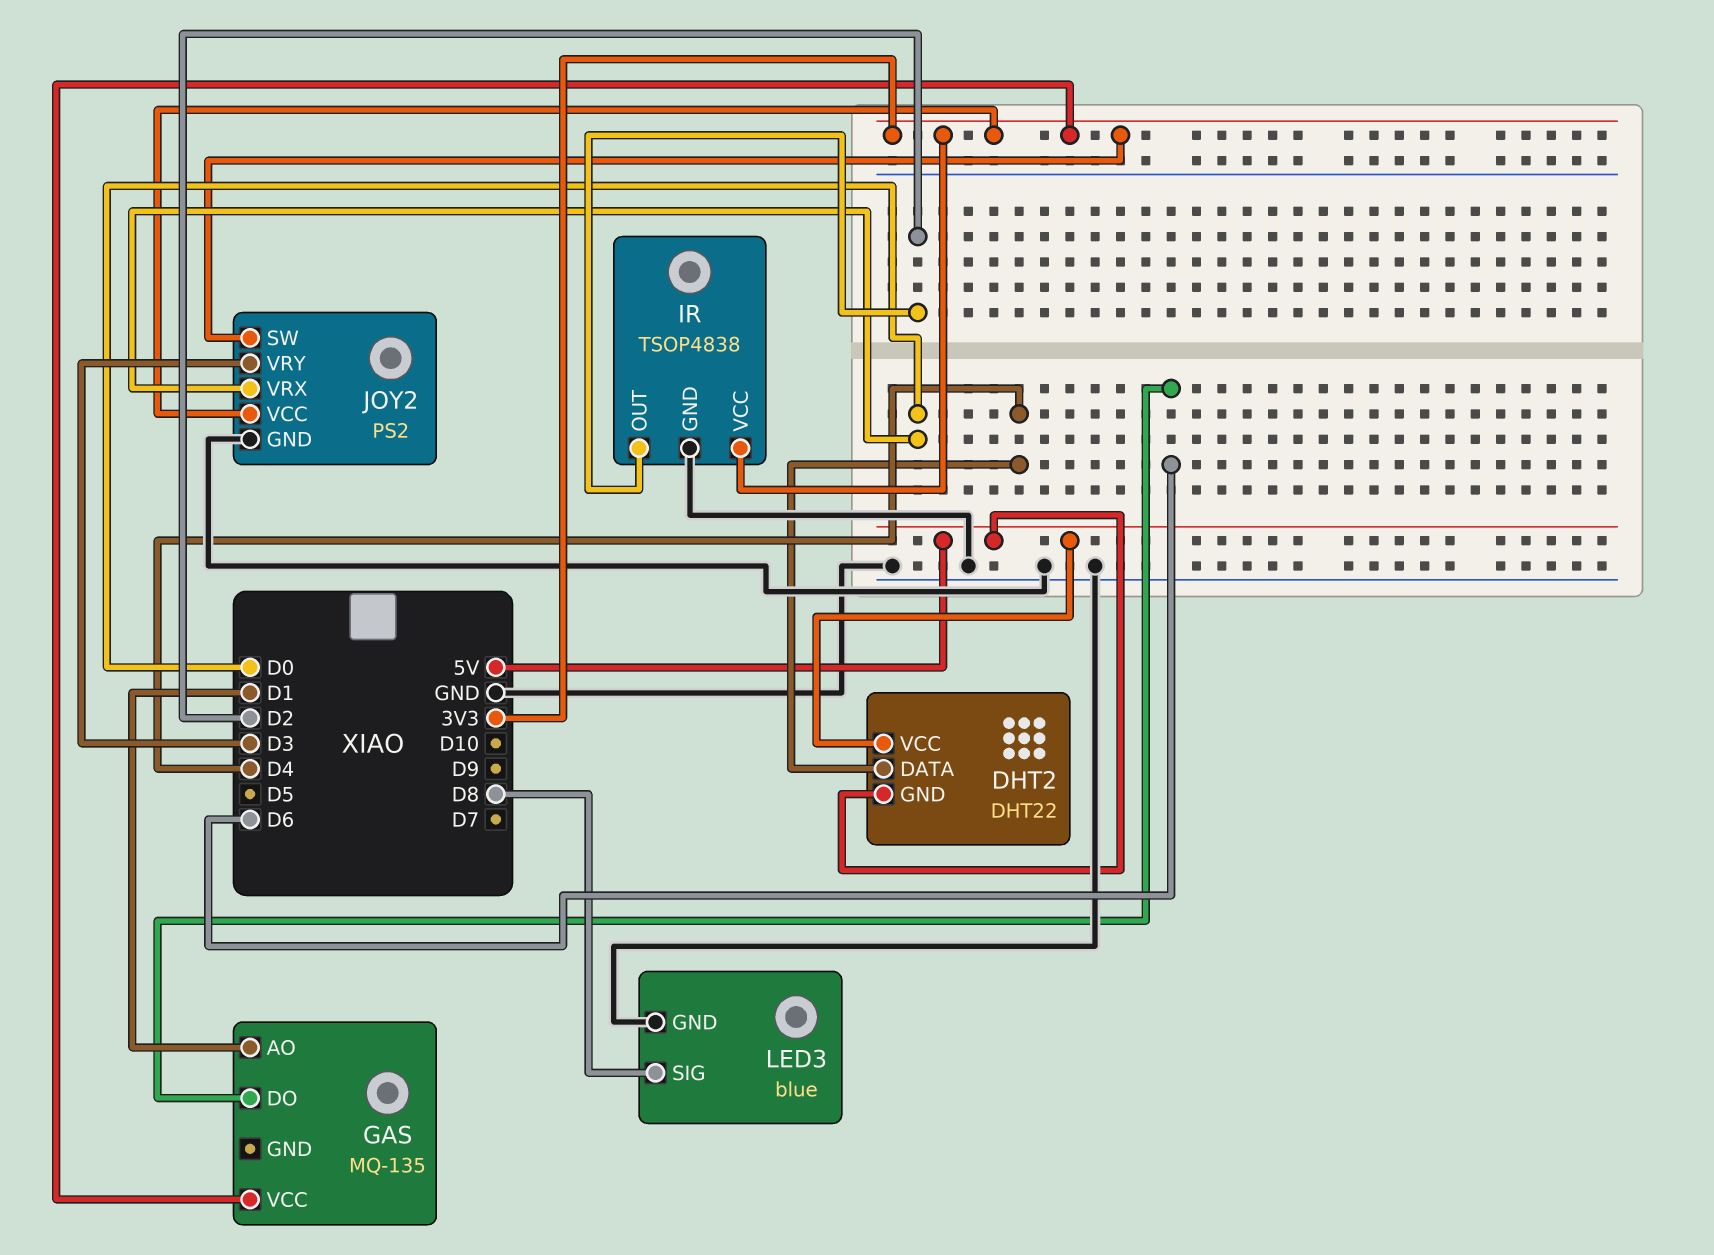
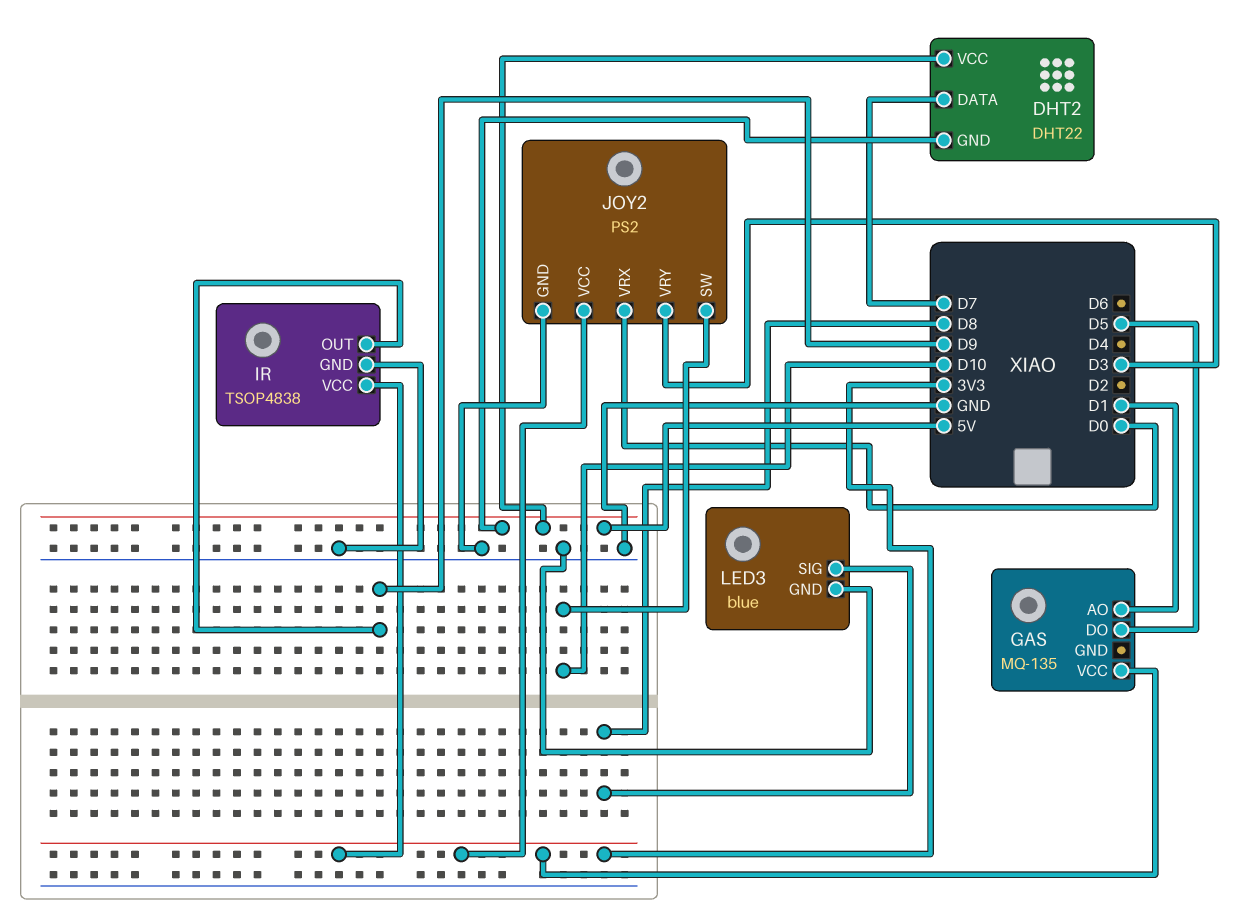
DHT2 pin DATA: D4 -> D7
GAS pin DO: D6 -> D5
IR pin OUT: D2 -> D9
JOY2 pin SW: 3V3 -> D10

